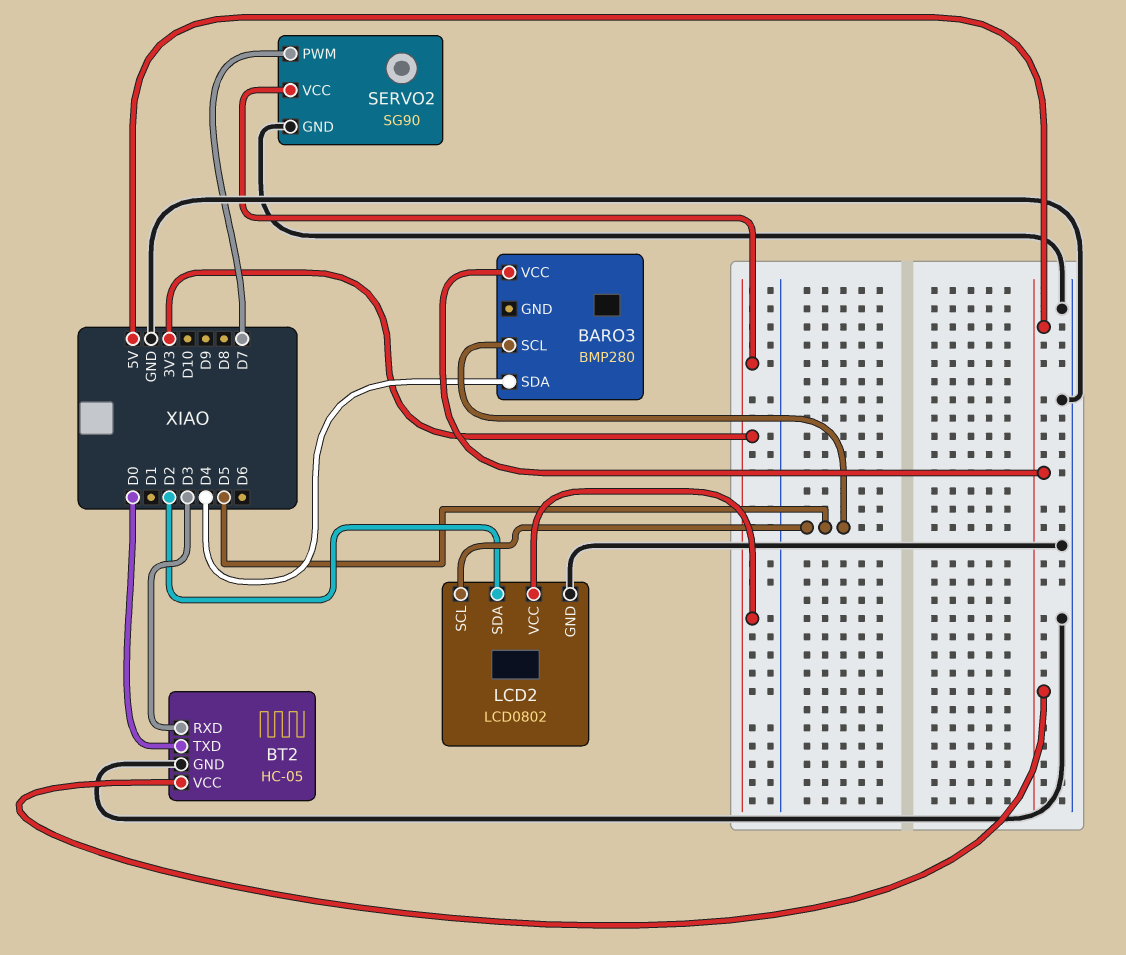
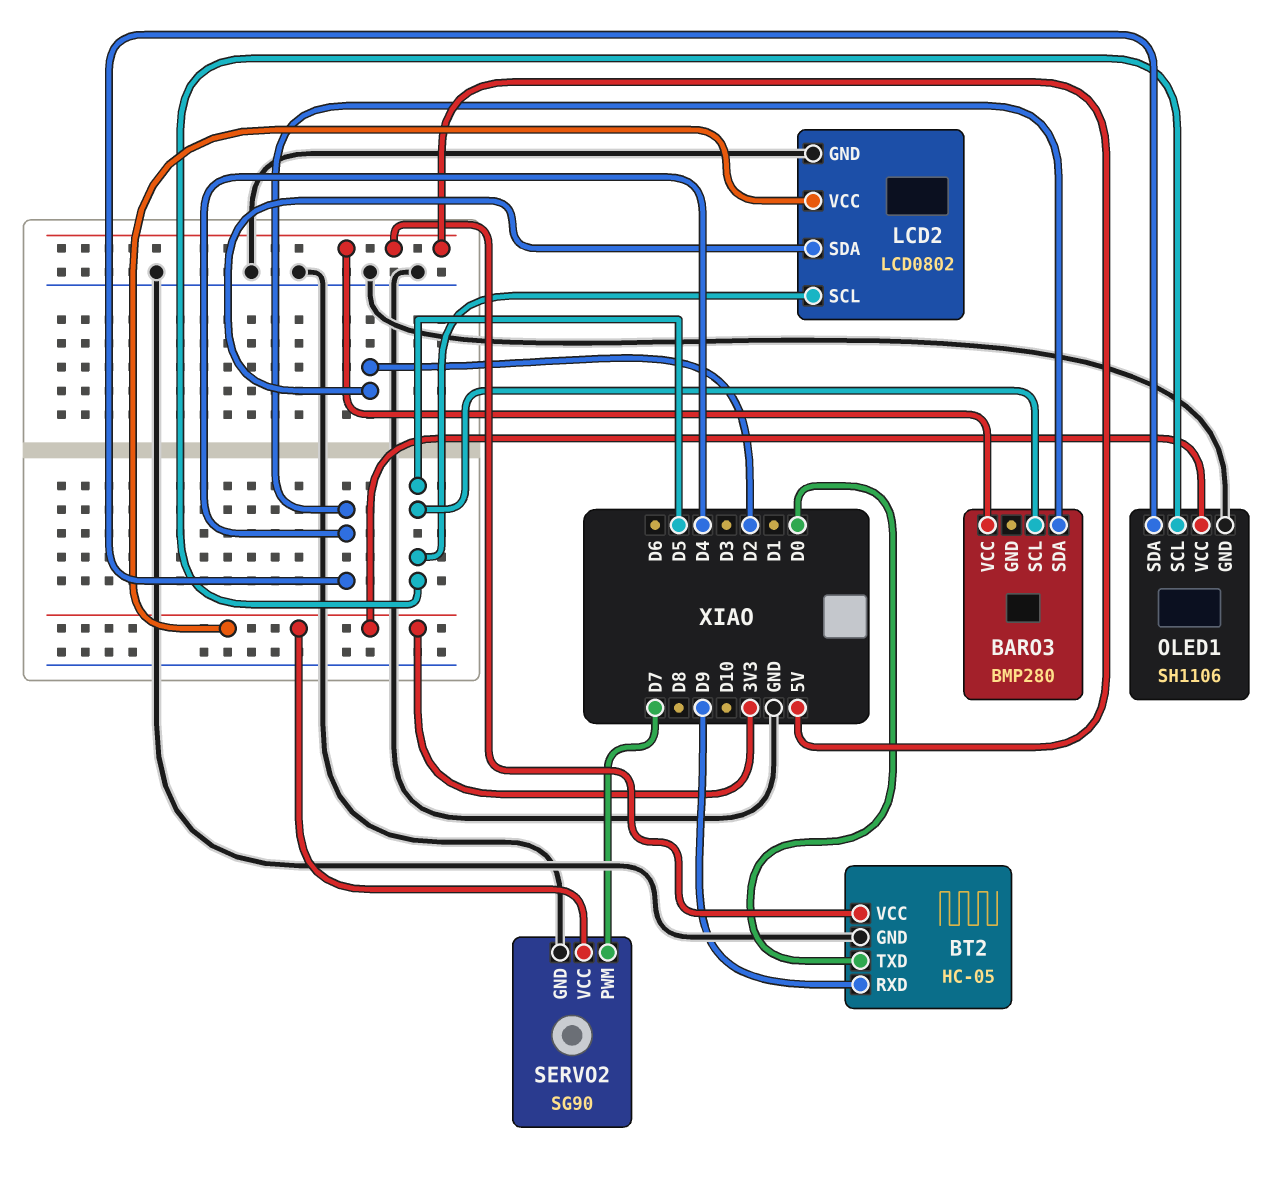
BT2 pin RXD: D3 -> D9
OLED1: none -> SH1106
OLED1 pin GND: none -> GND
OLED1 pin SCL: none -> D5
OLED1 pin SDA: none -> D4
OLED1 pin VCC: none -> 3V3

